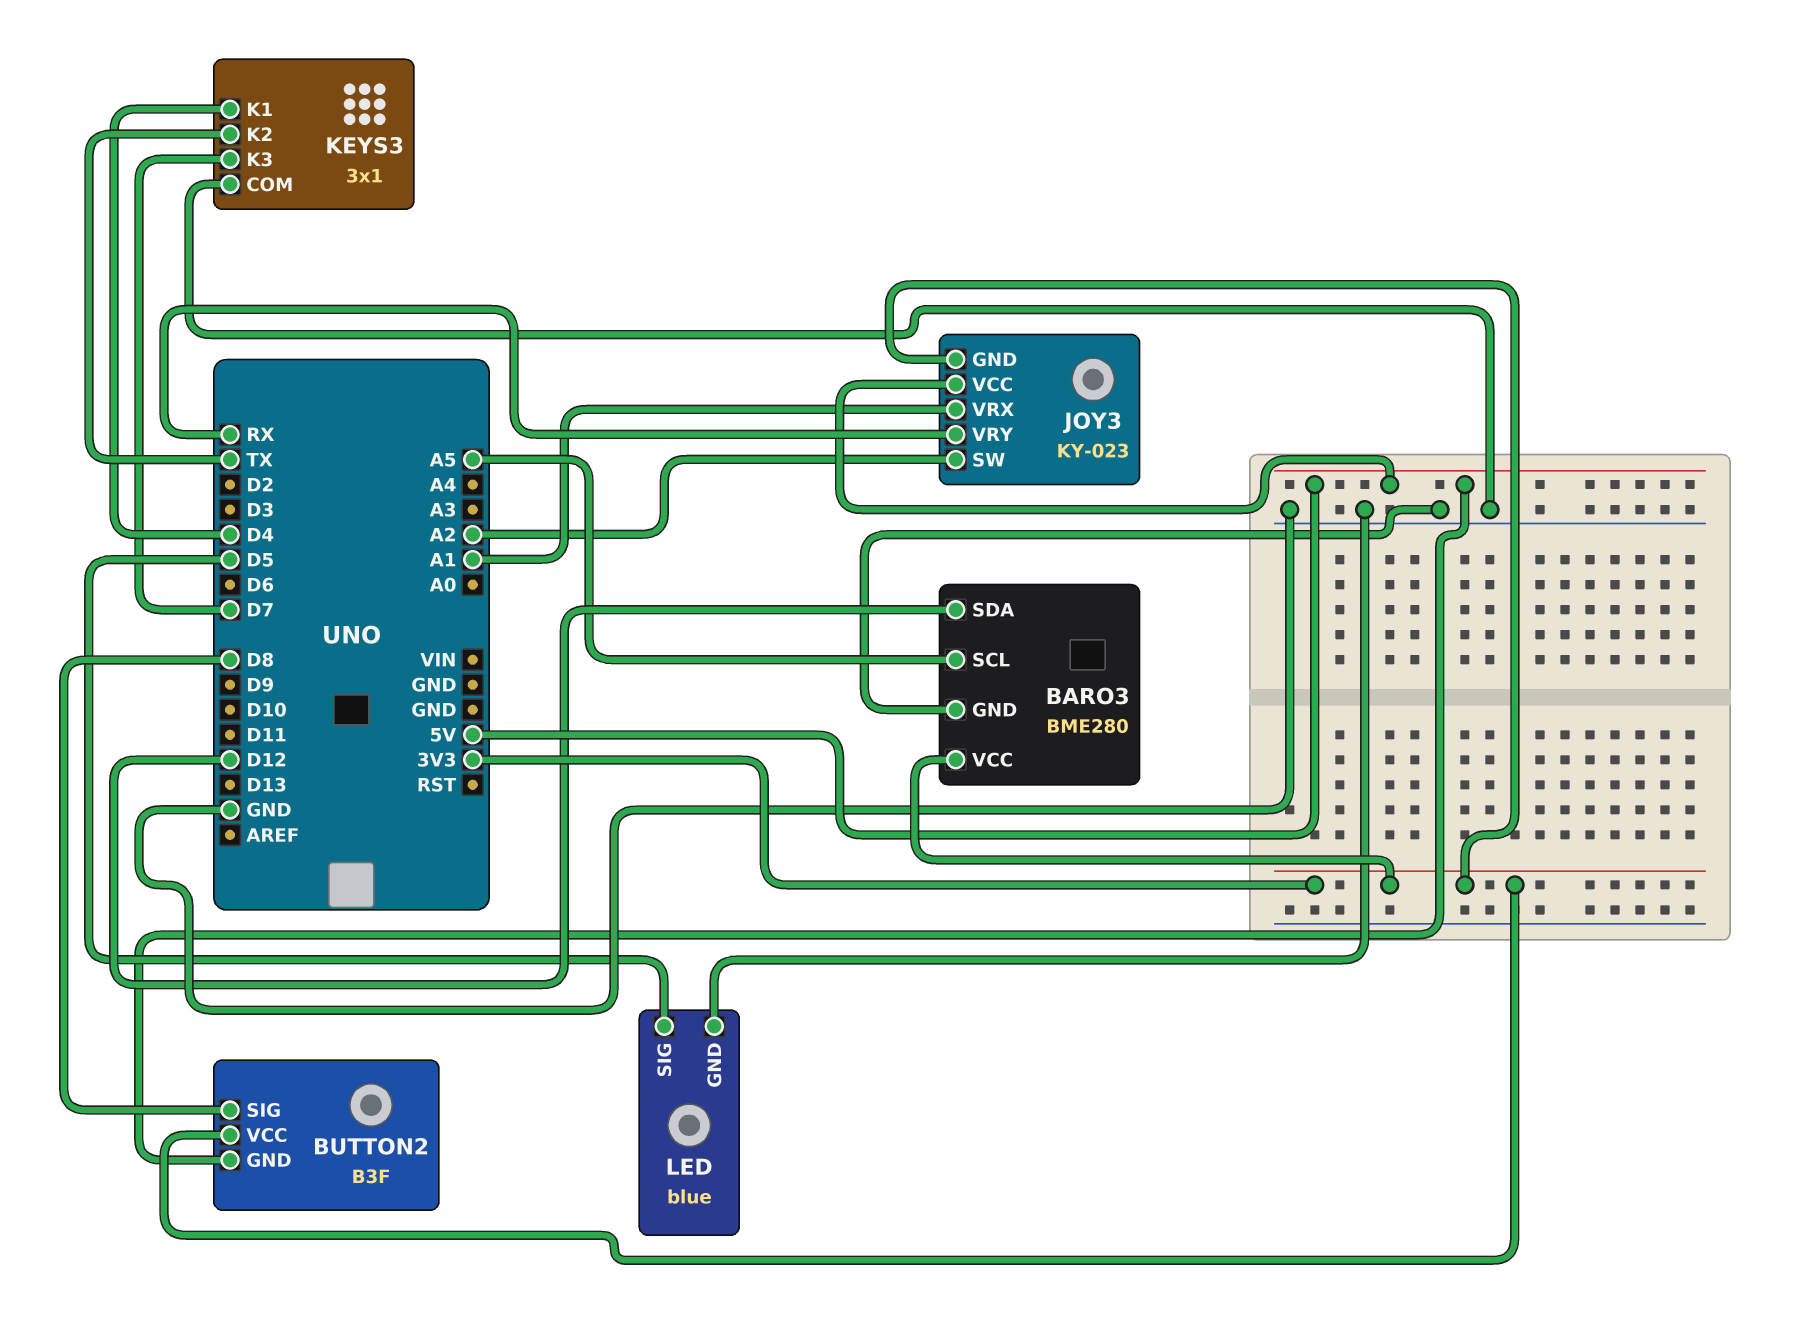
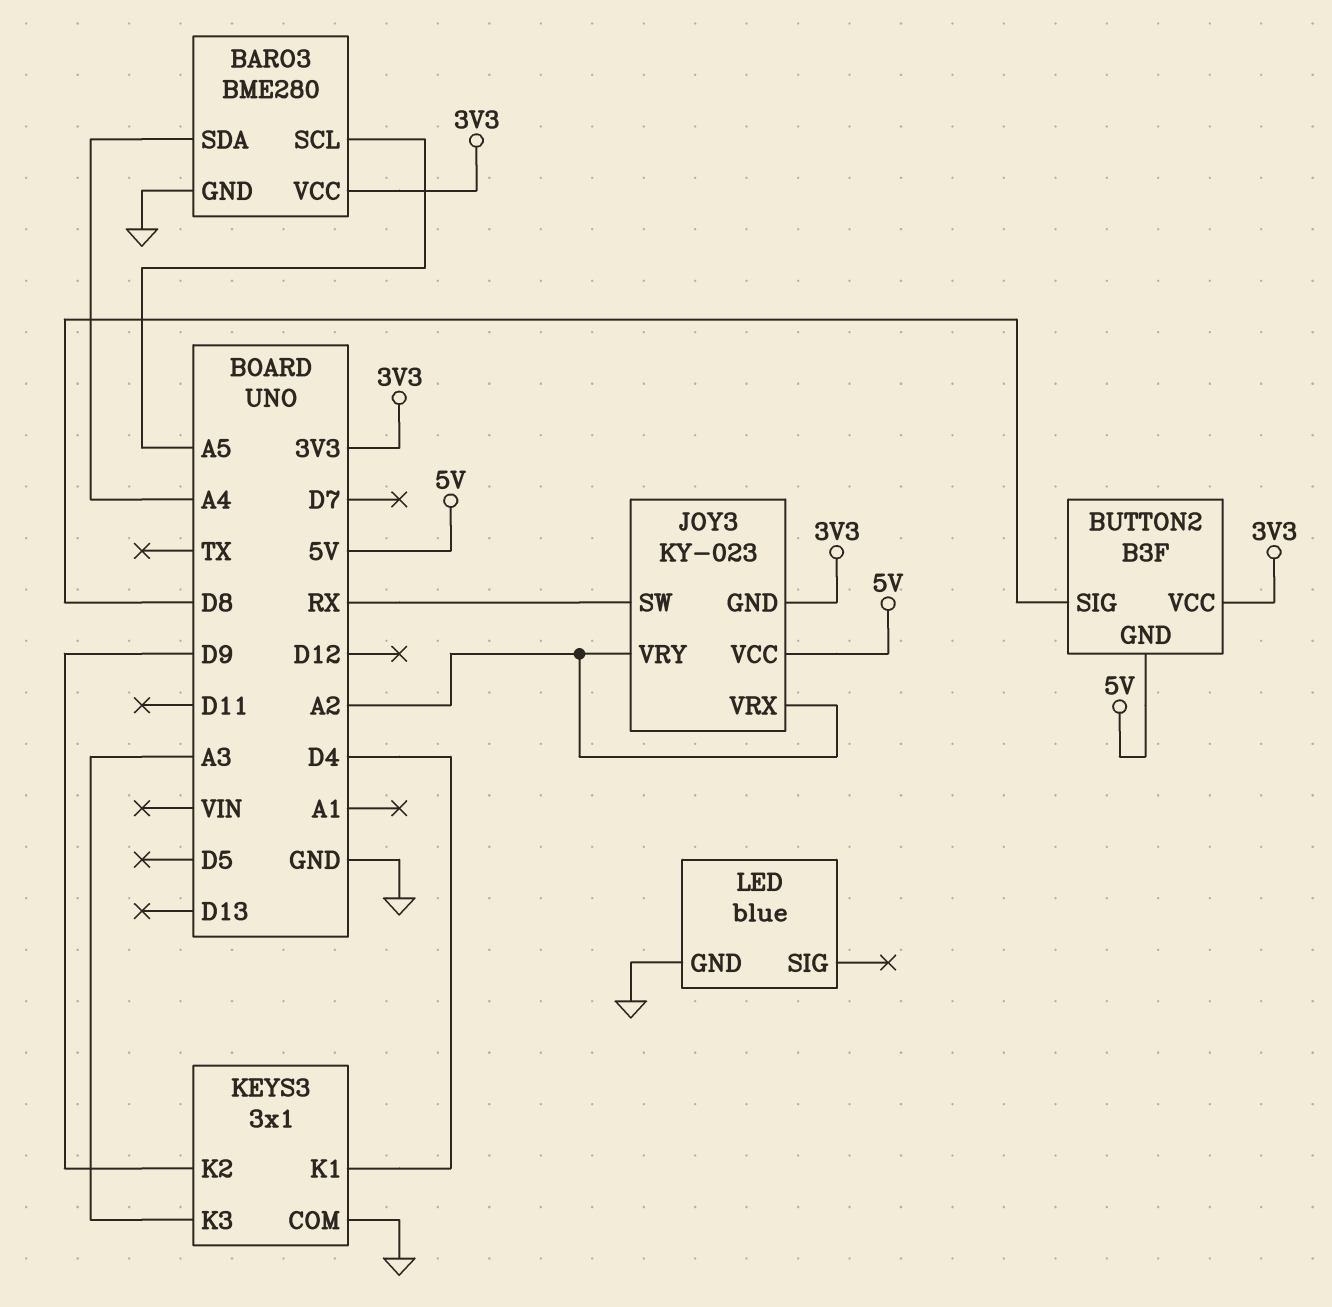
BARO3 pin SDA: D12 -> A4
JOY3 pin SW: A2 -> RX
JOY3 pin VRX: A1 -> A2
JOY3 pin VRY: RX -> A2
KEYS3 pin K2: TX -> D9
KEYS3 pin K3: D7 -> A3
LED pin SIG: D5 -> none

